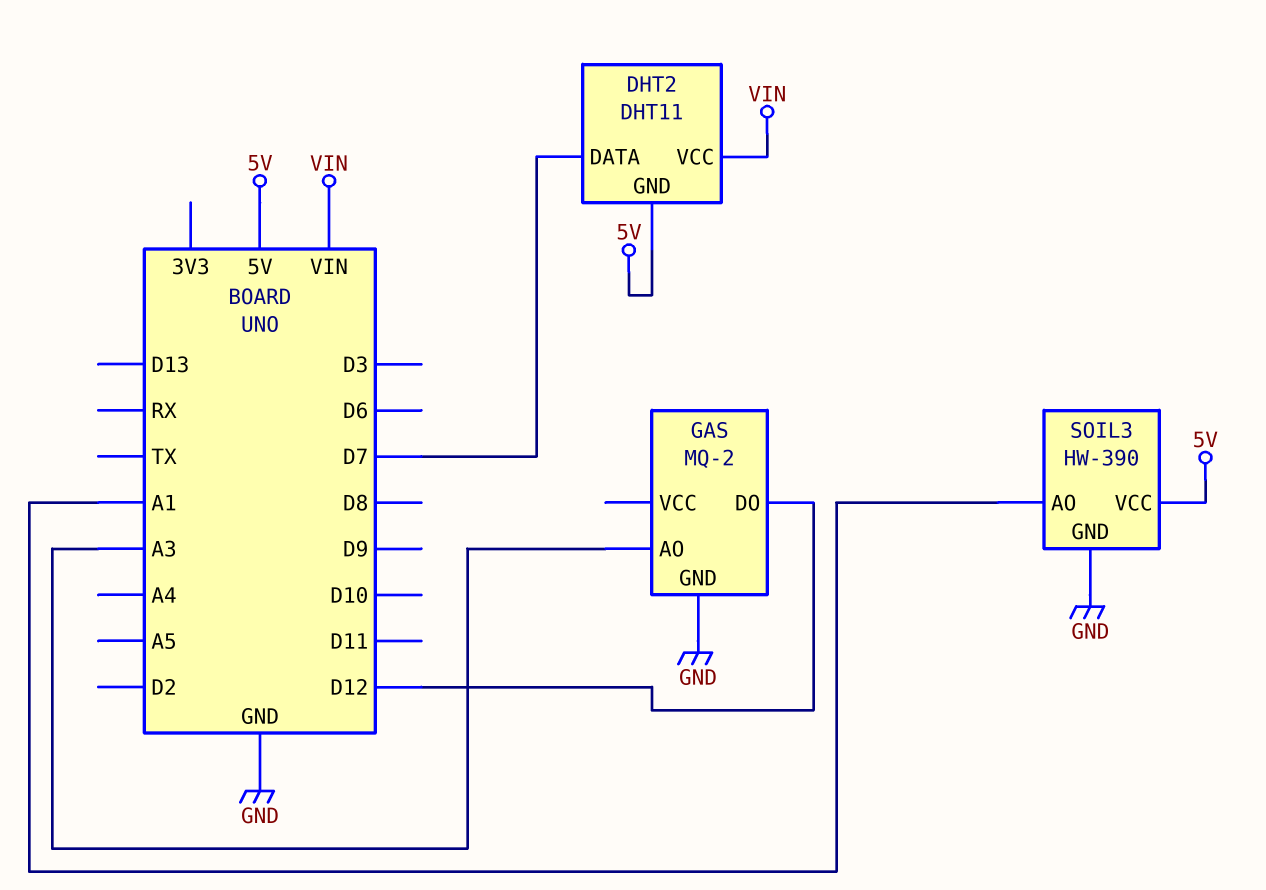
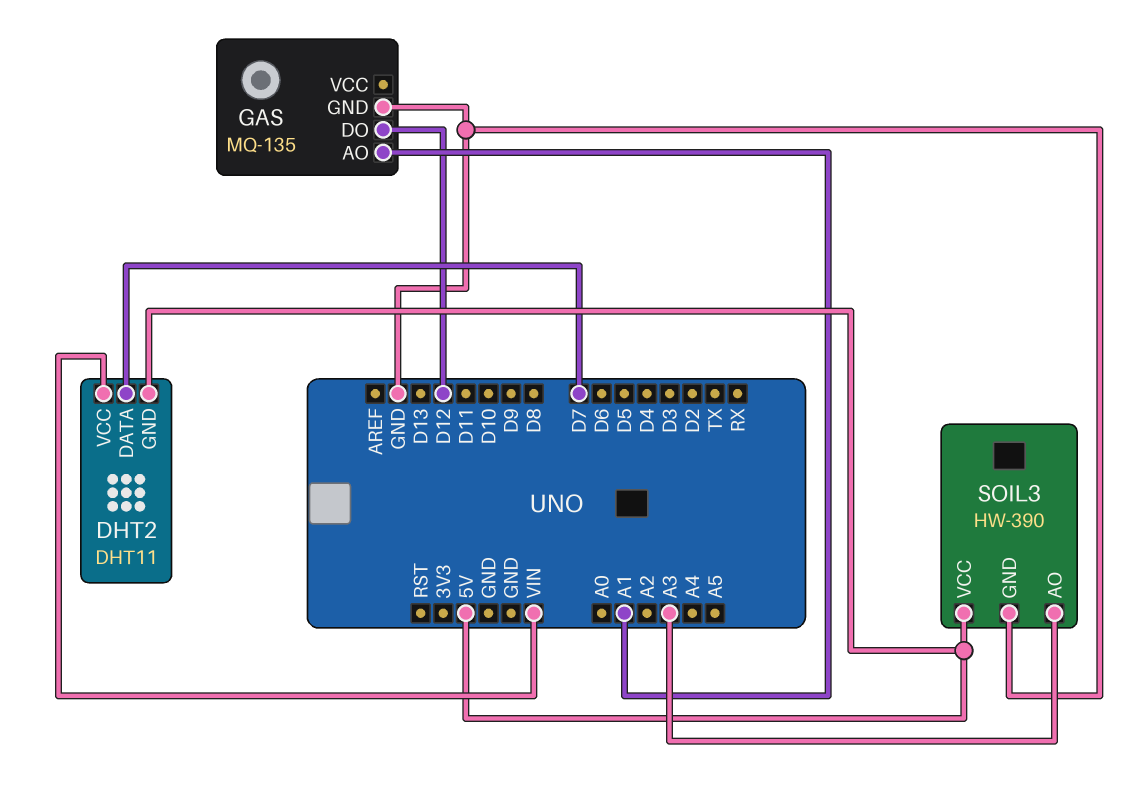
GAS: MQ-2 -> MQ-135
GAS pin AO: A3 -> A1
SOIL3 pin AO: A1 -> A3

